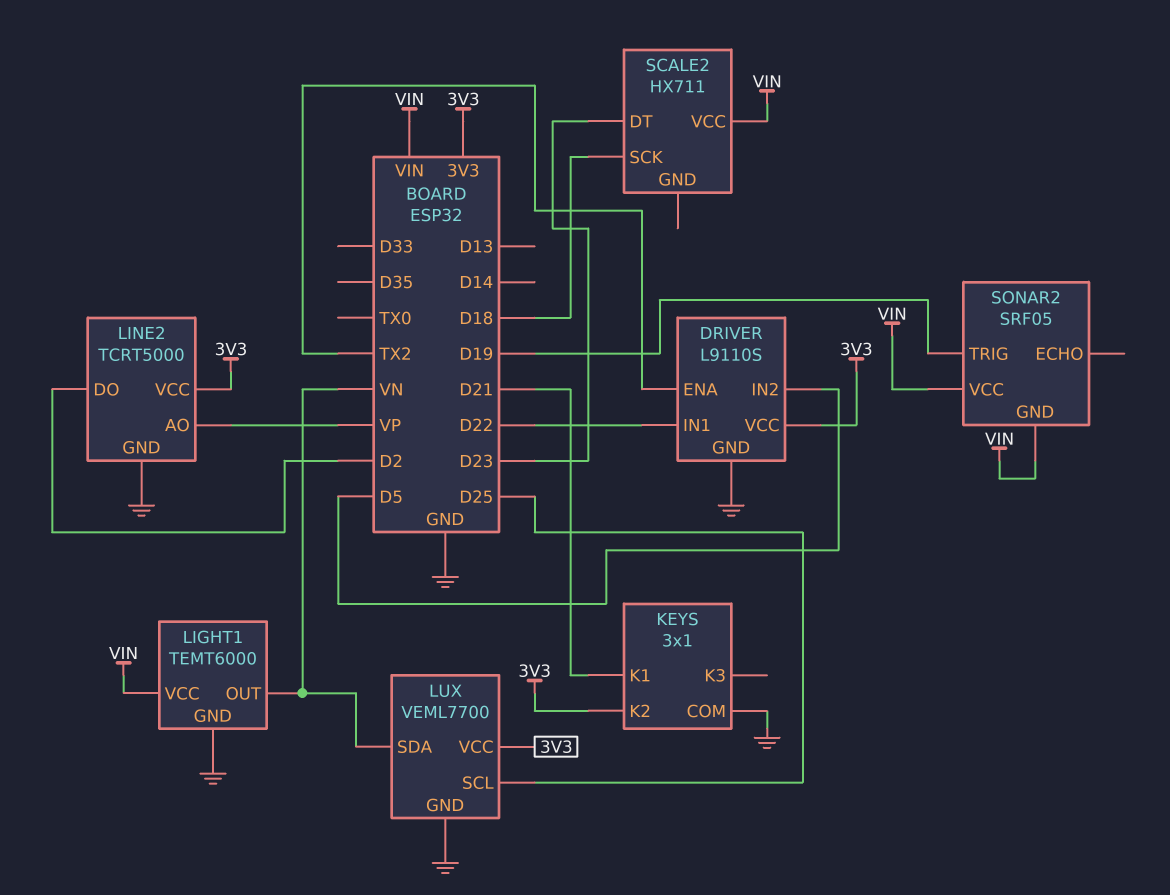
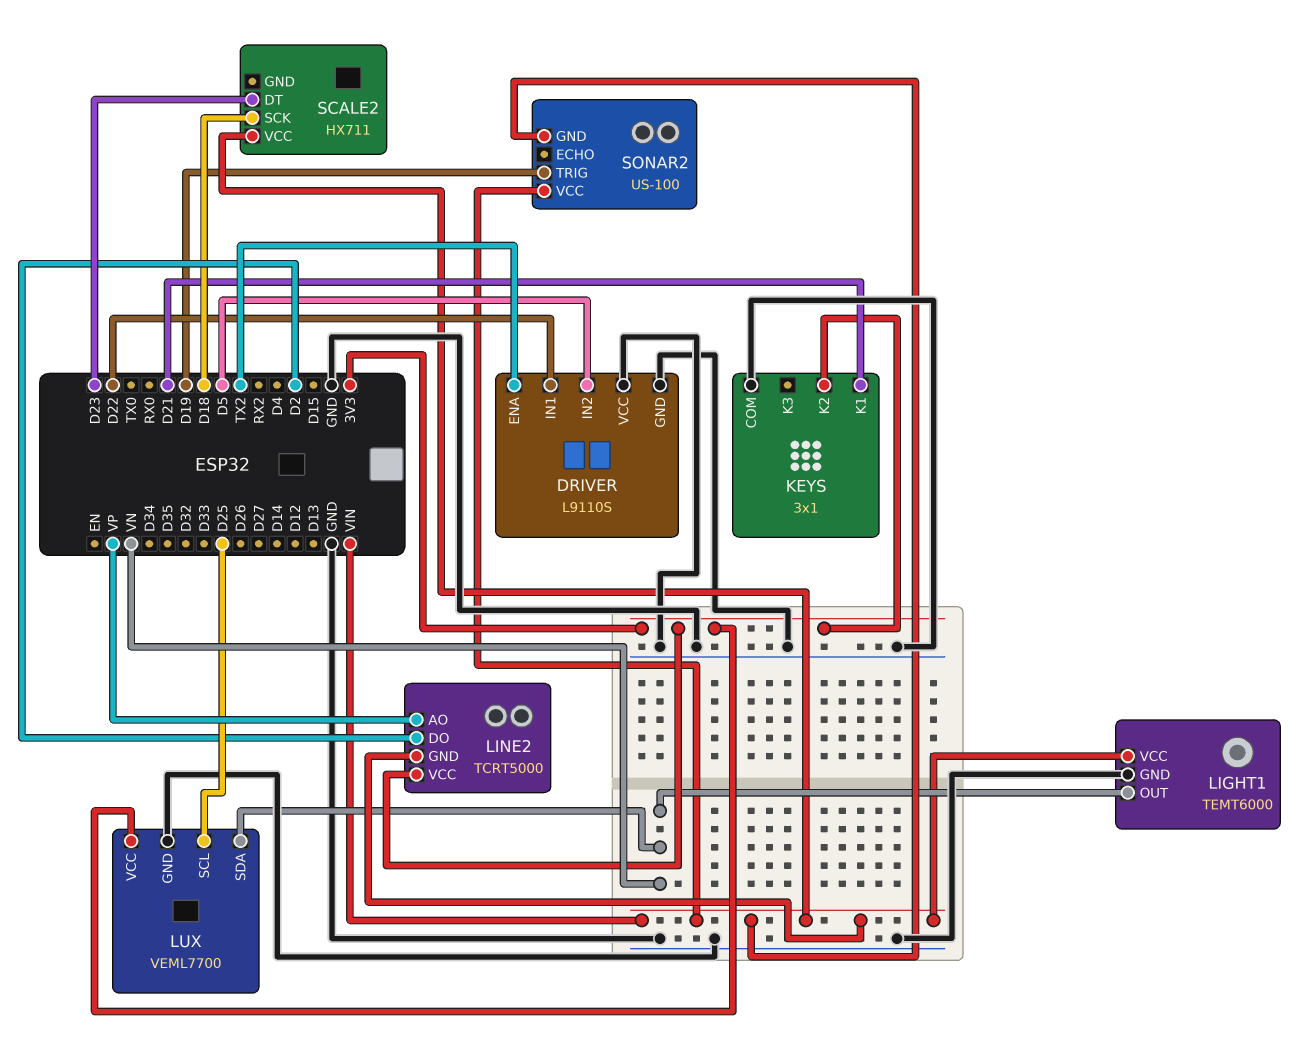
DRIVER pin VCC: 3V3 -> GND
LINE2 pin GND: GND -> VIN
SONAR2: SRF05 -> US-100

